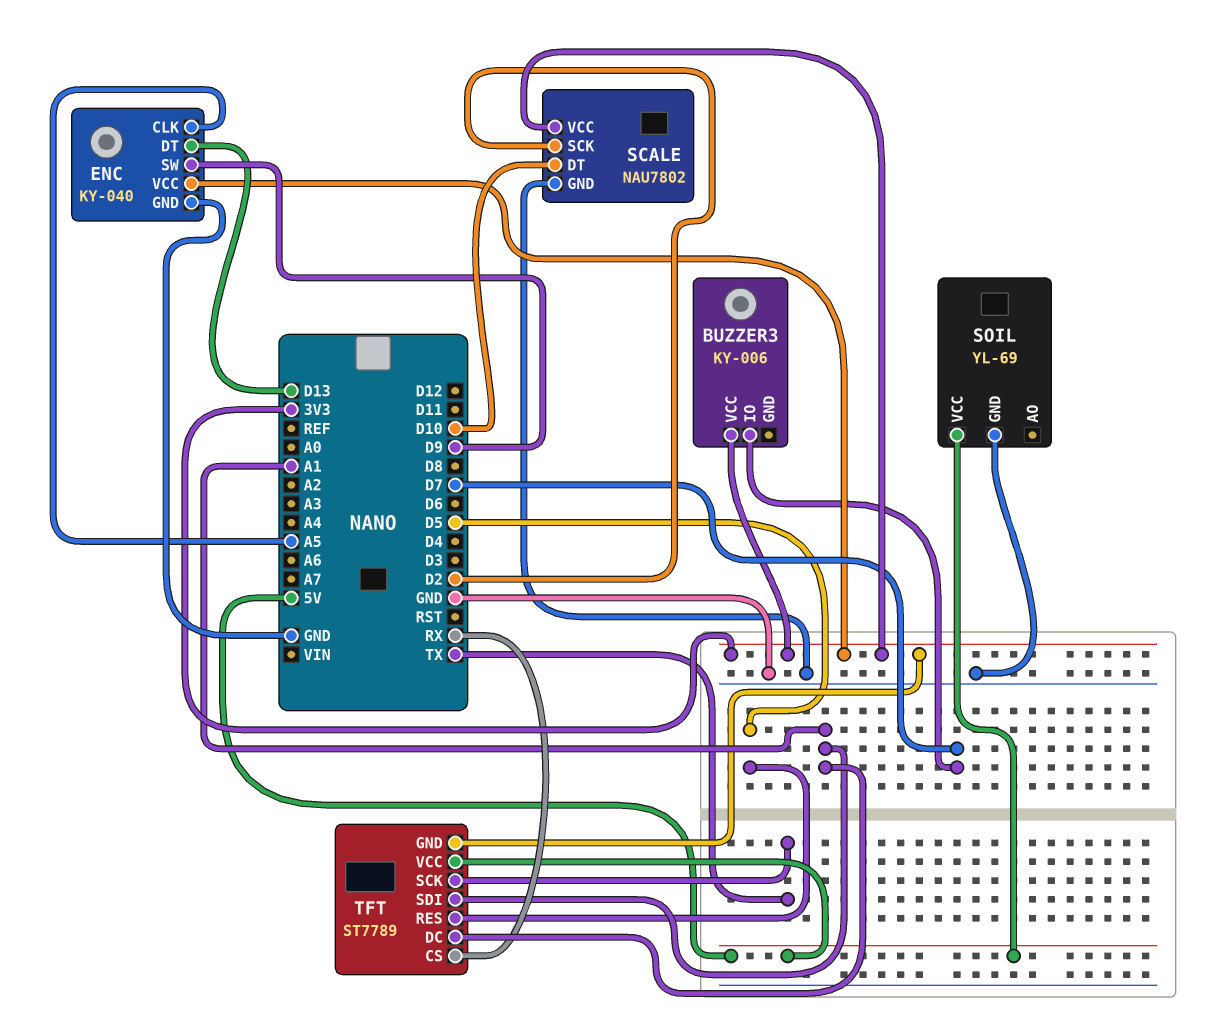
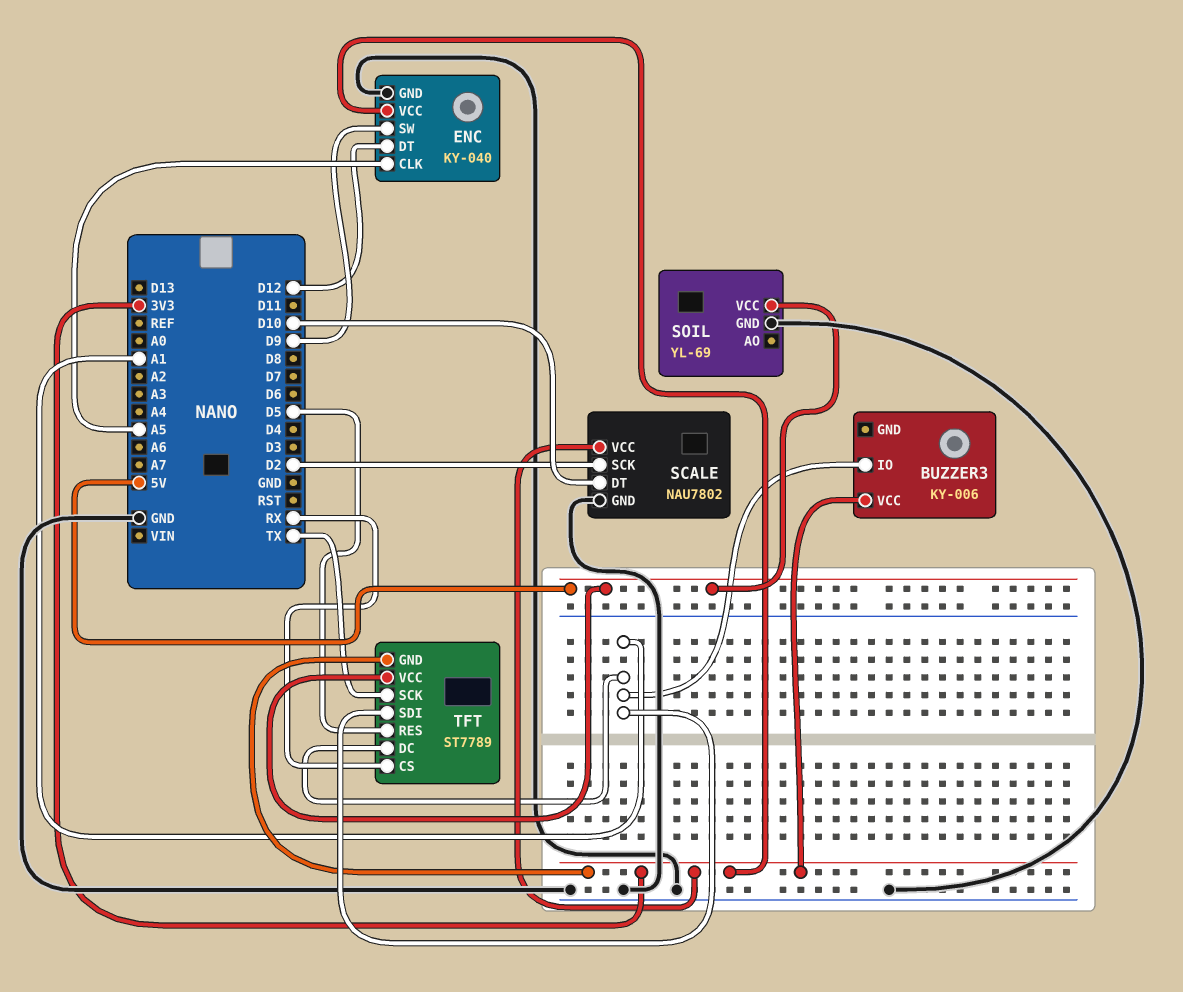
BUZZER3 pin IO: D7 -> A1
ENC pin DT: D13 -> D12

